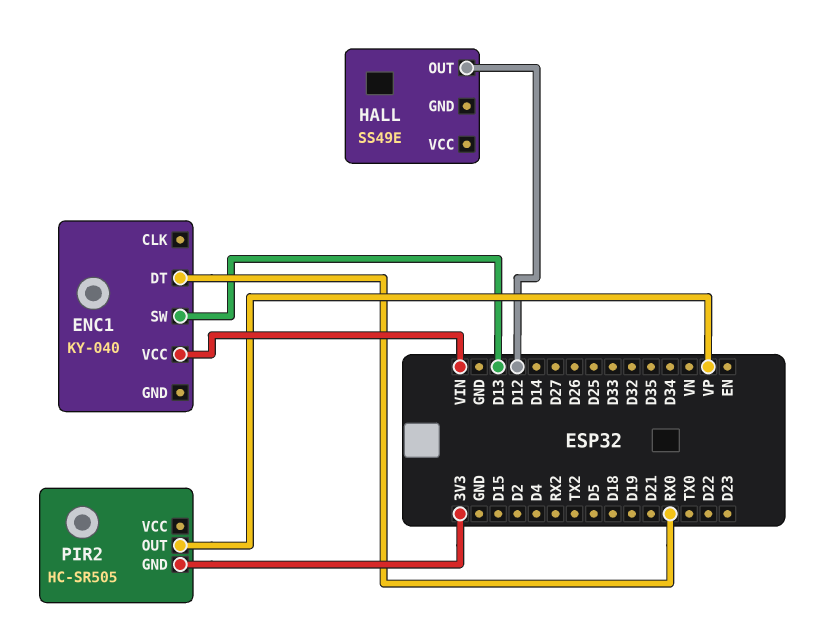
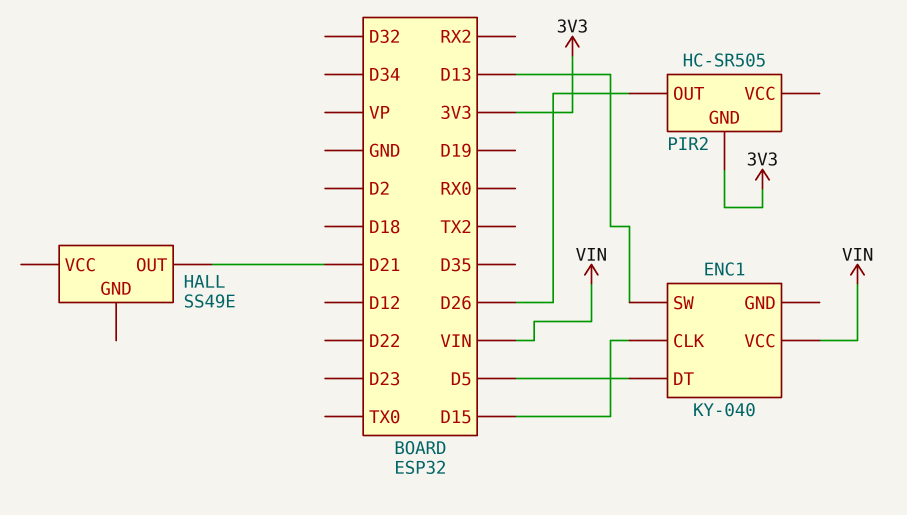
ENC1 pin CLK: none -> D15
ENC1 pin DT: RX0 -> D5
HALL pin OUT: D12 -> D21
PIR2 pin OUT: VP -> D26

